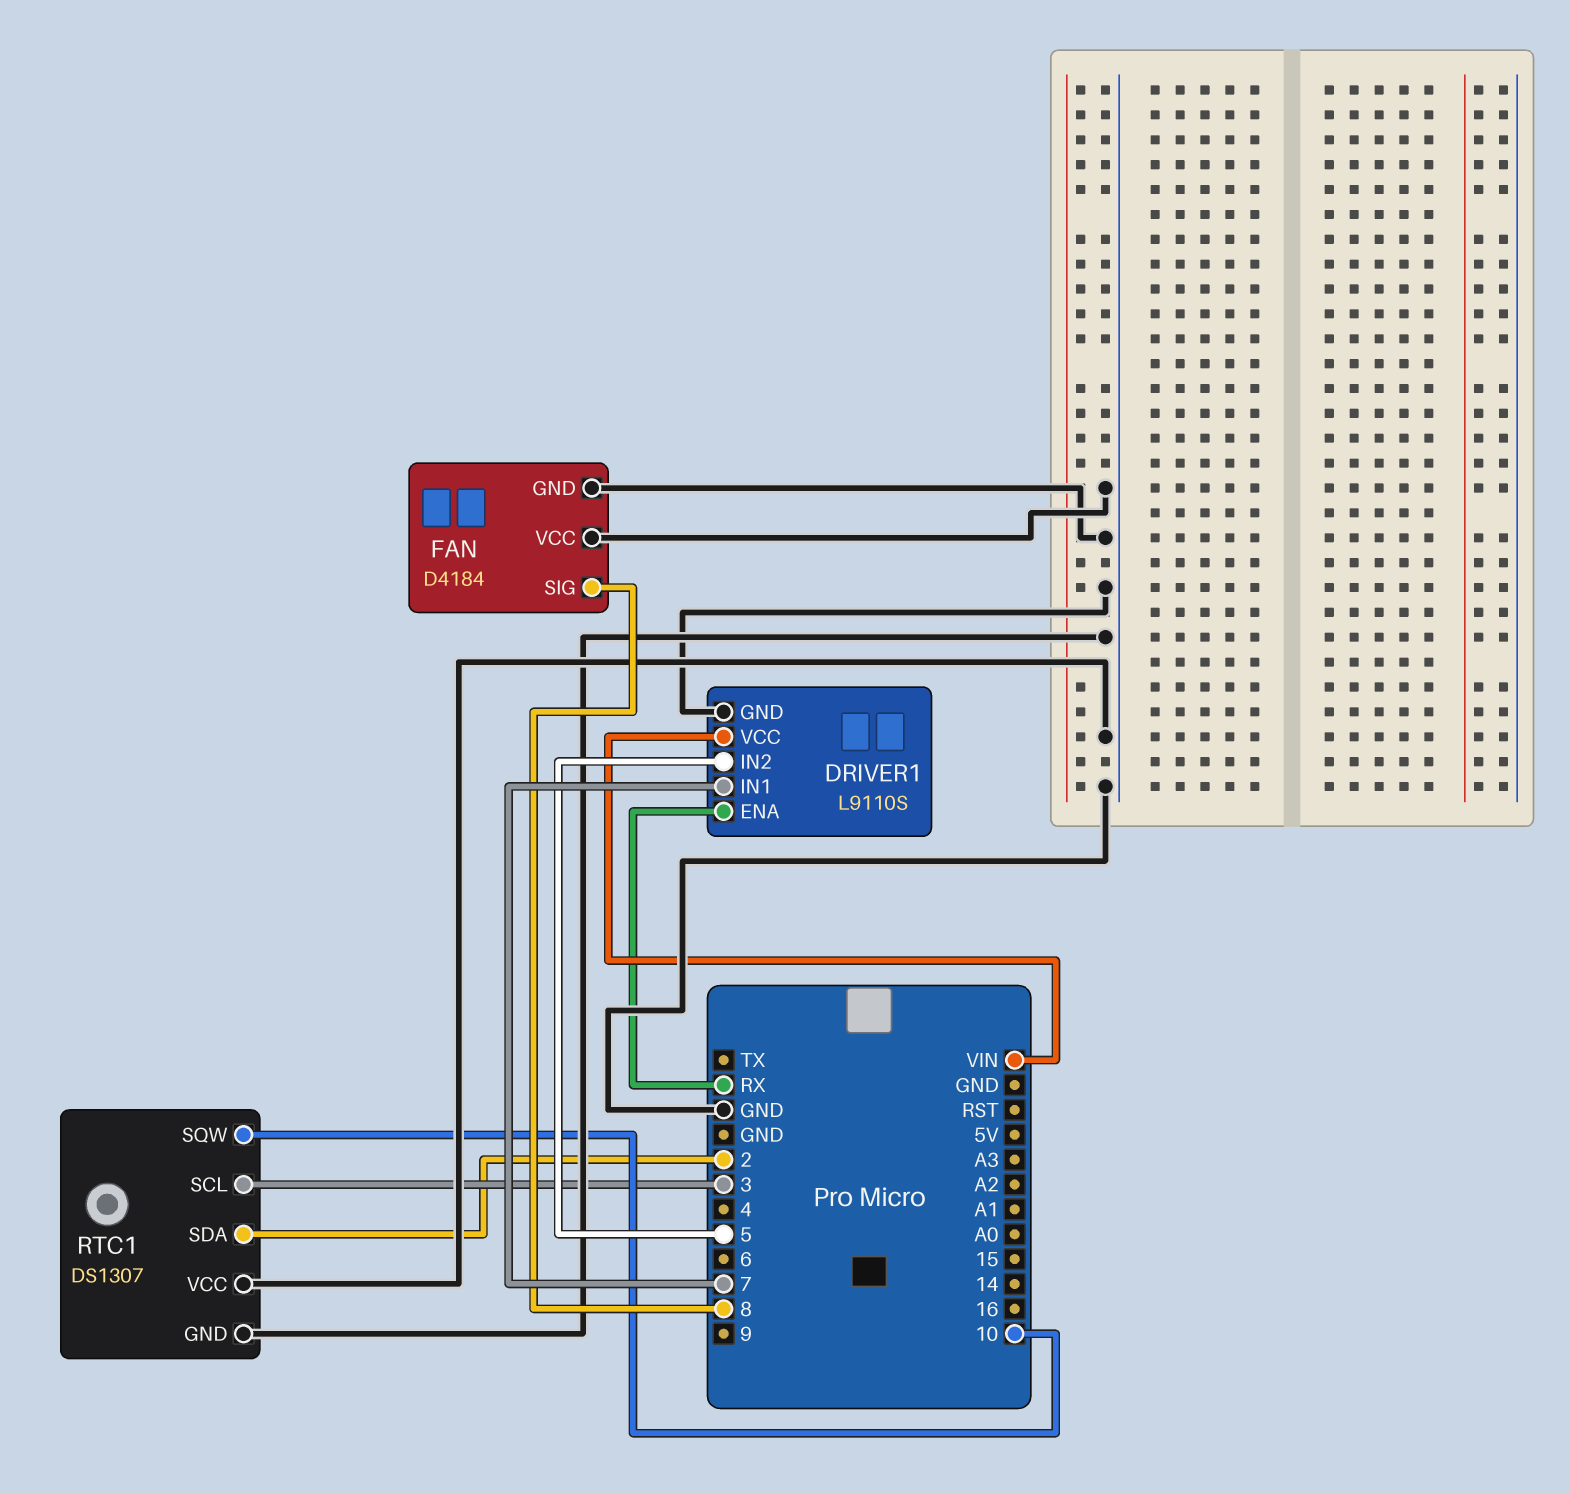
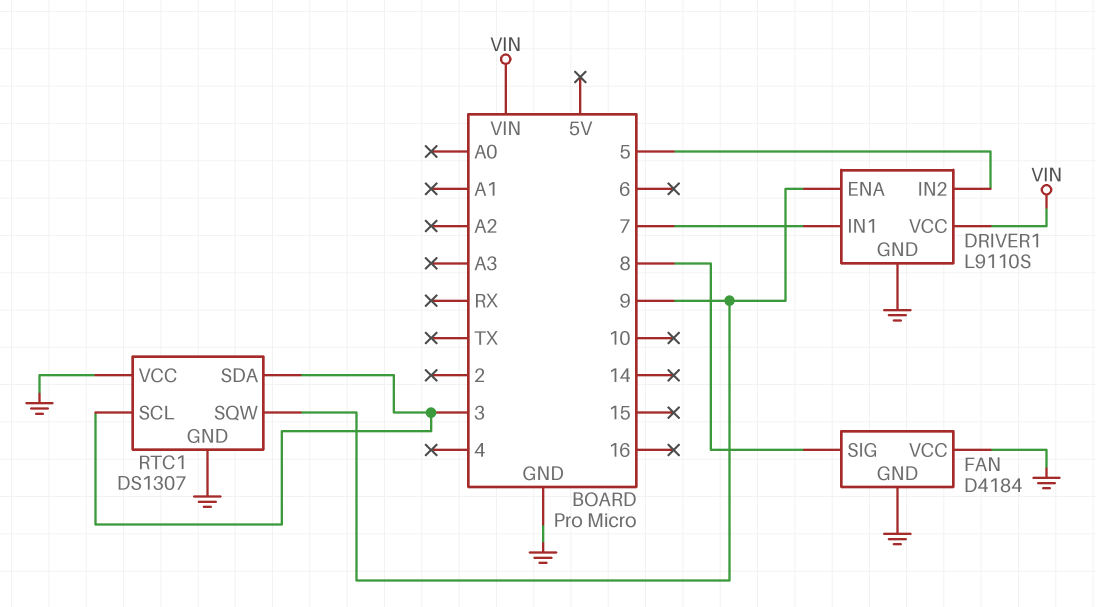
DRIVER1 pin ENA: RX -> 9
RTC1 pin SDA: 2 -> 3
RTC1 pin SQW: 10 -> 9

